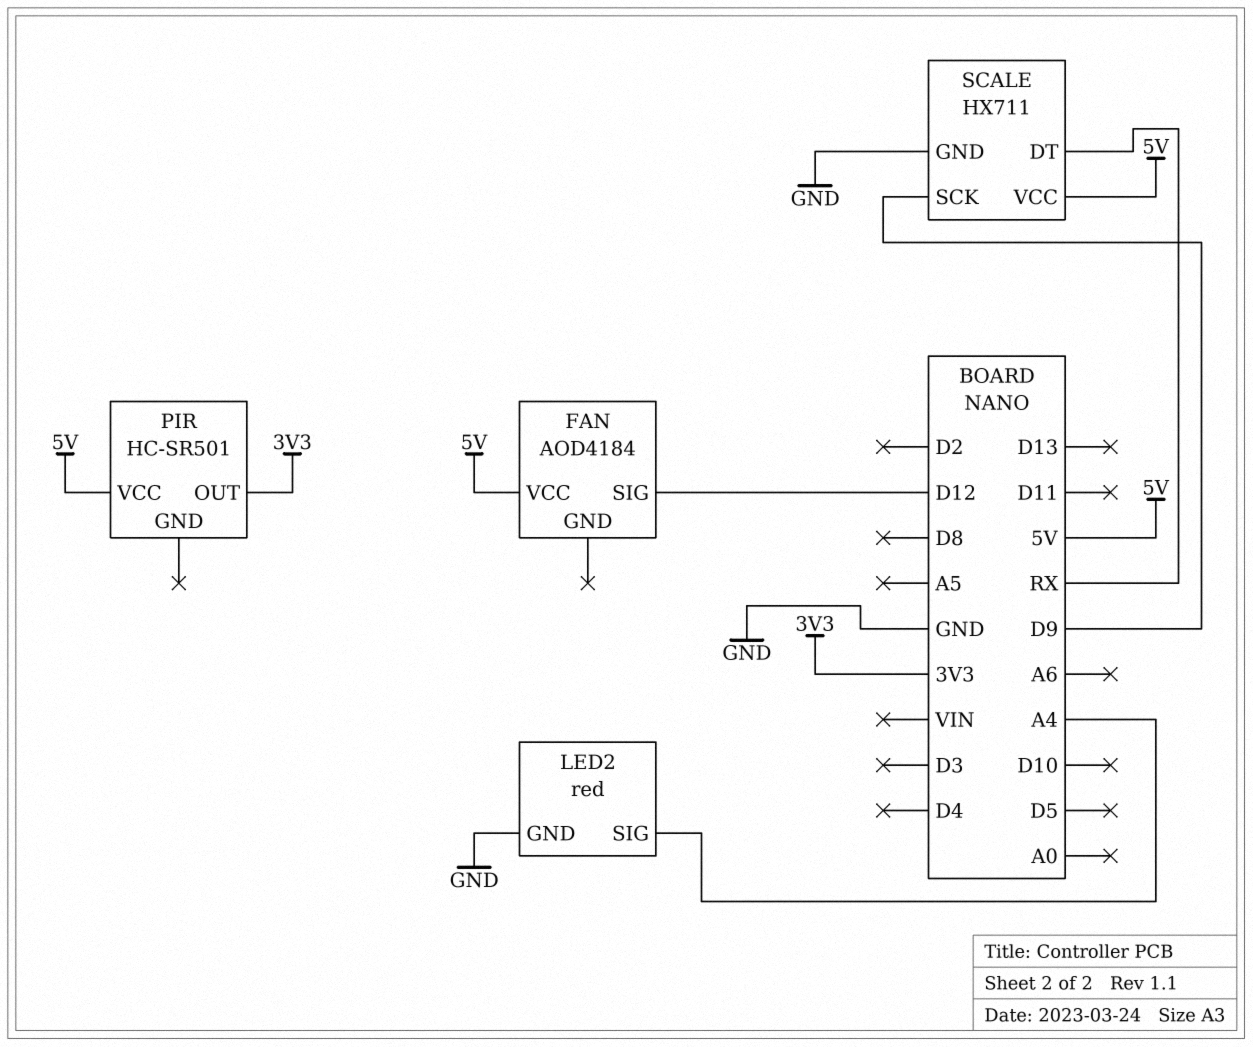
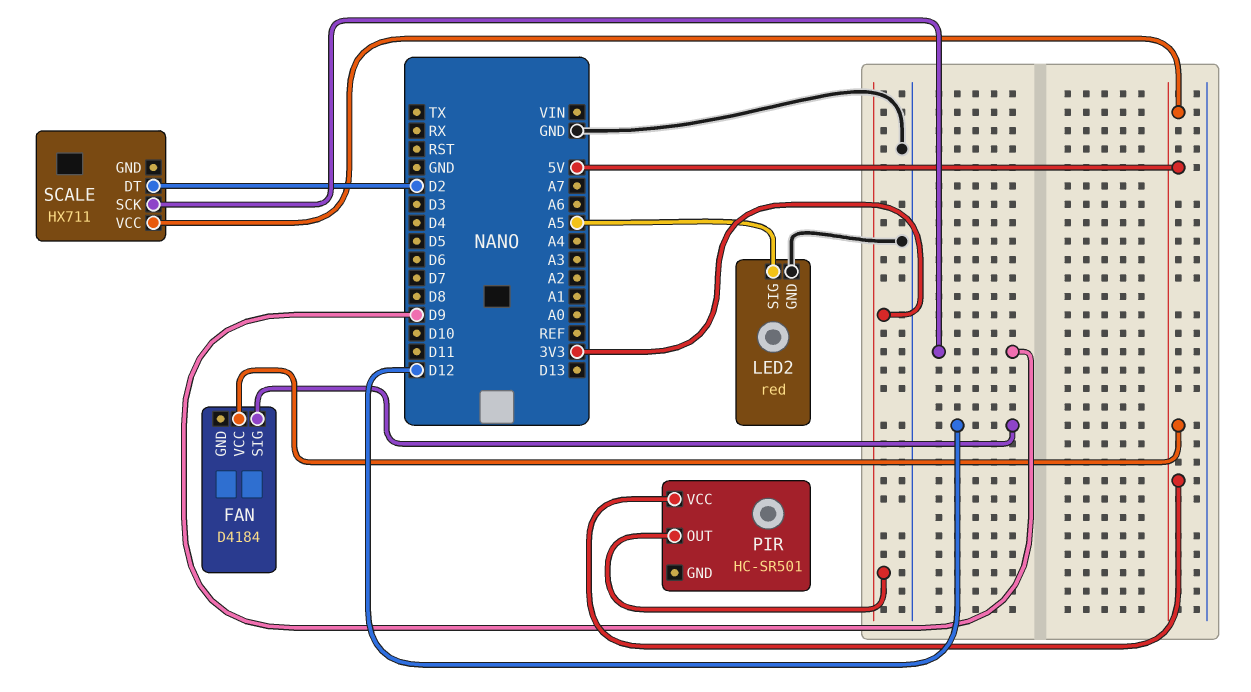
FAN: AOD4184 -> D4184
LED2 pin SIG: A4 -> A5
SCALE pin DT: RX -> D2
SCALE pin GND: GND -> none

